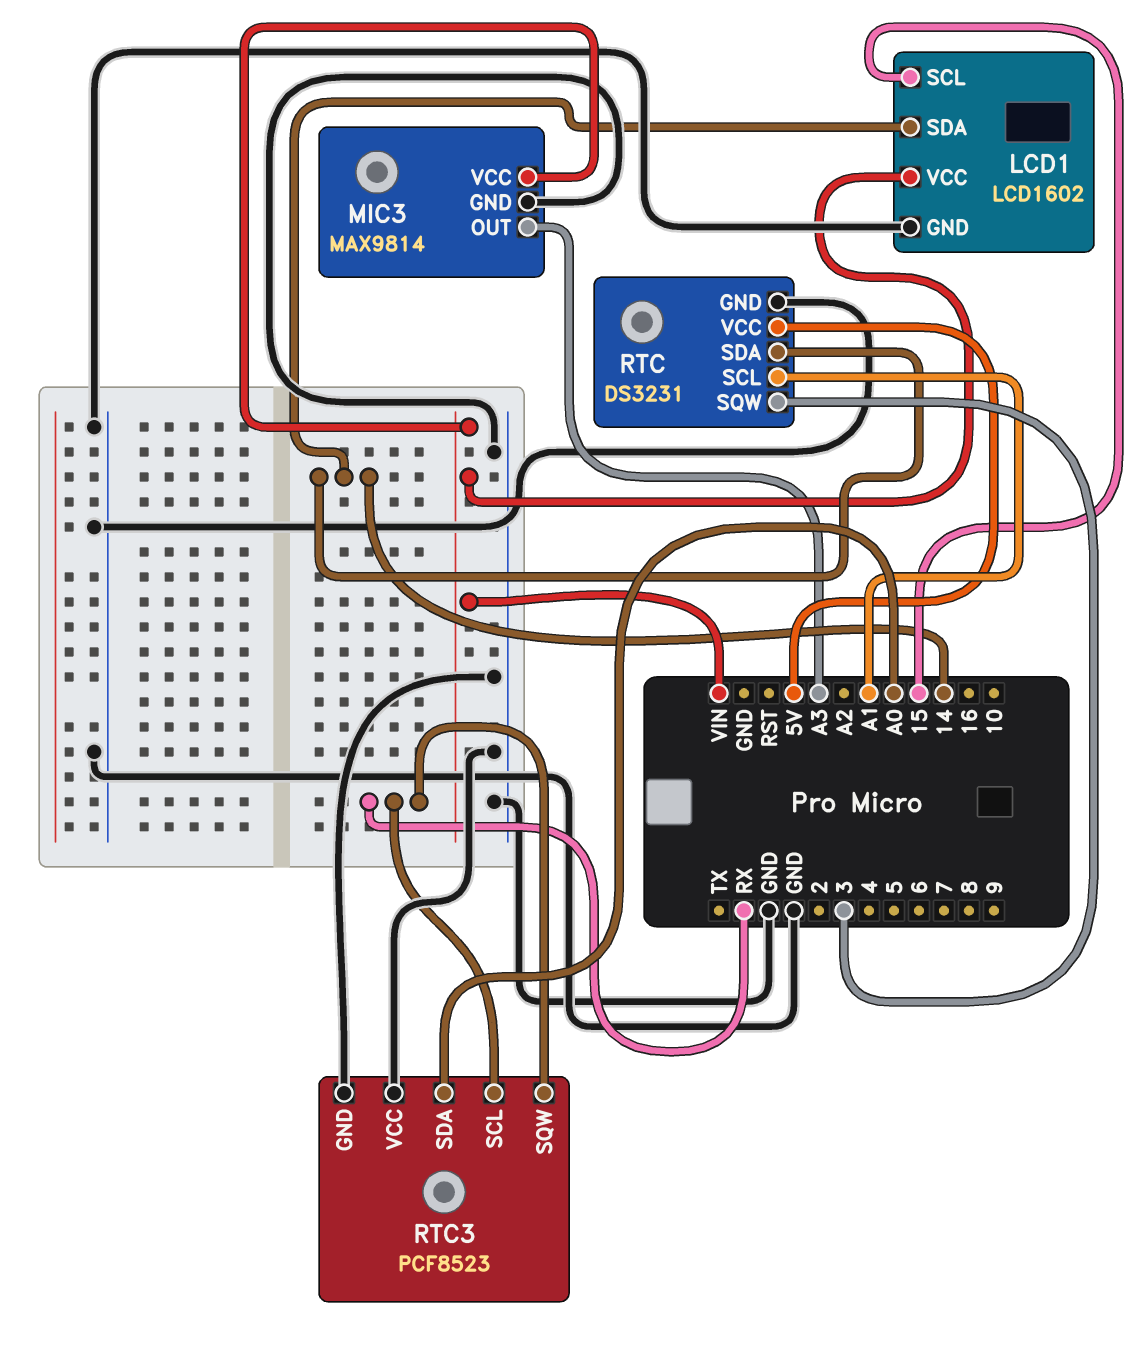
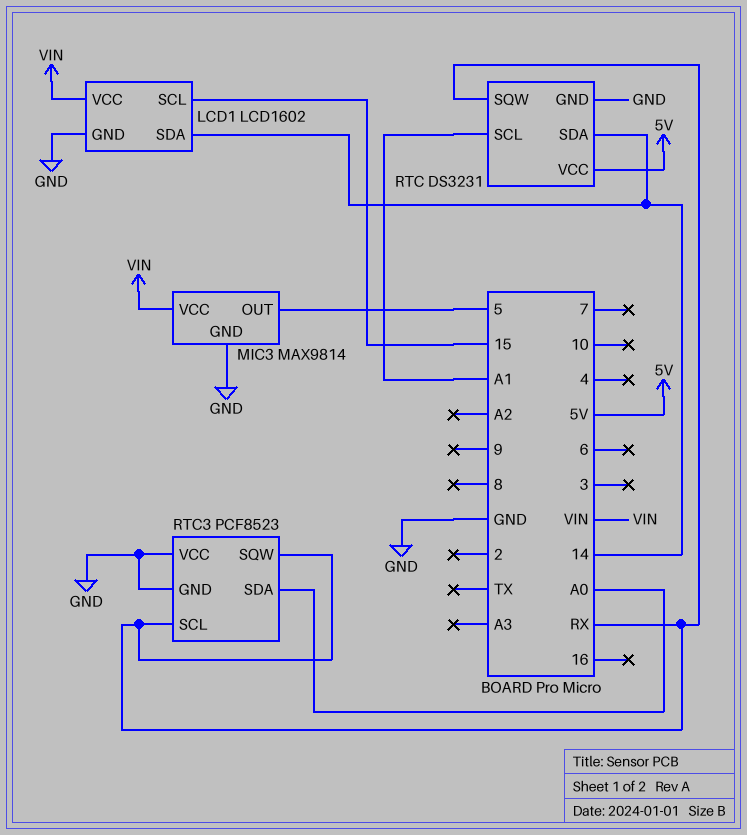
MIC3 pin OUT: A3 -> 5
RTC pin SQW: 3 -> RX

